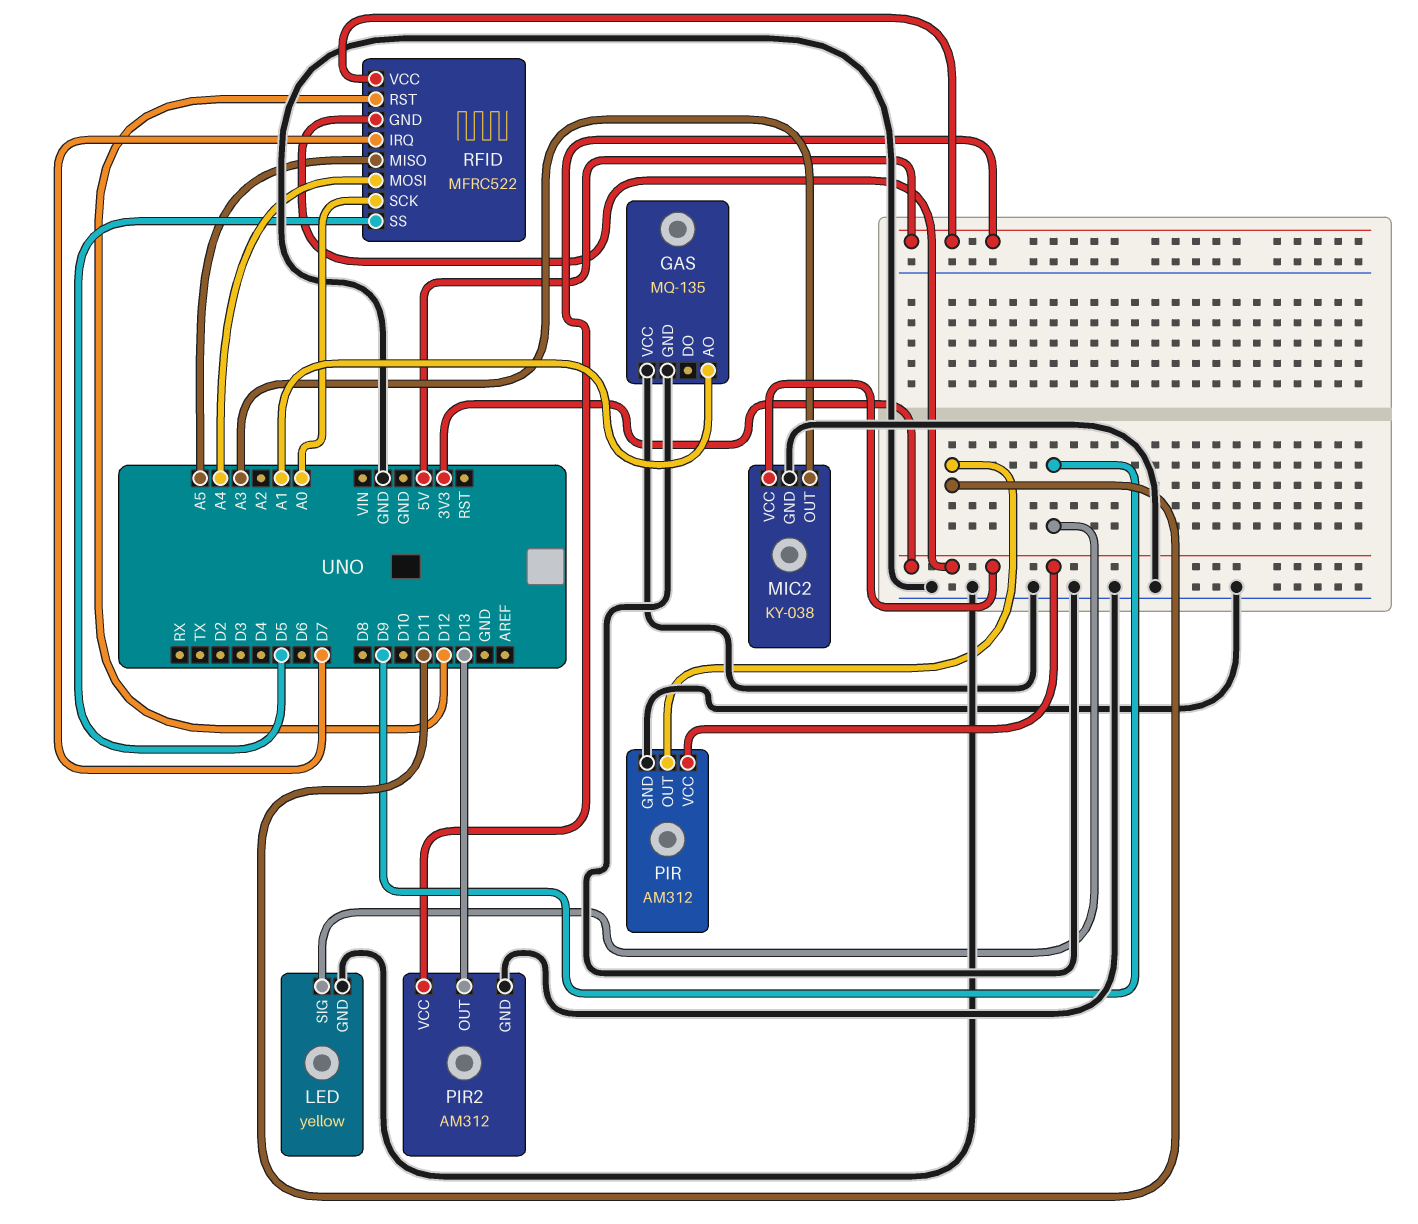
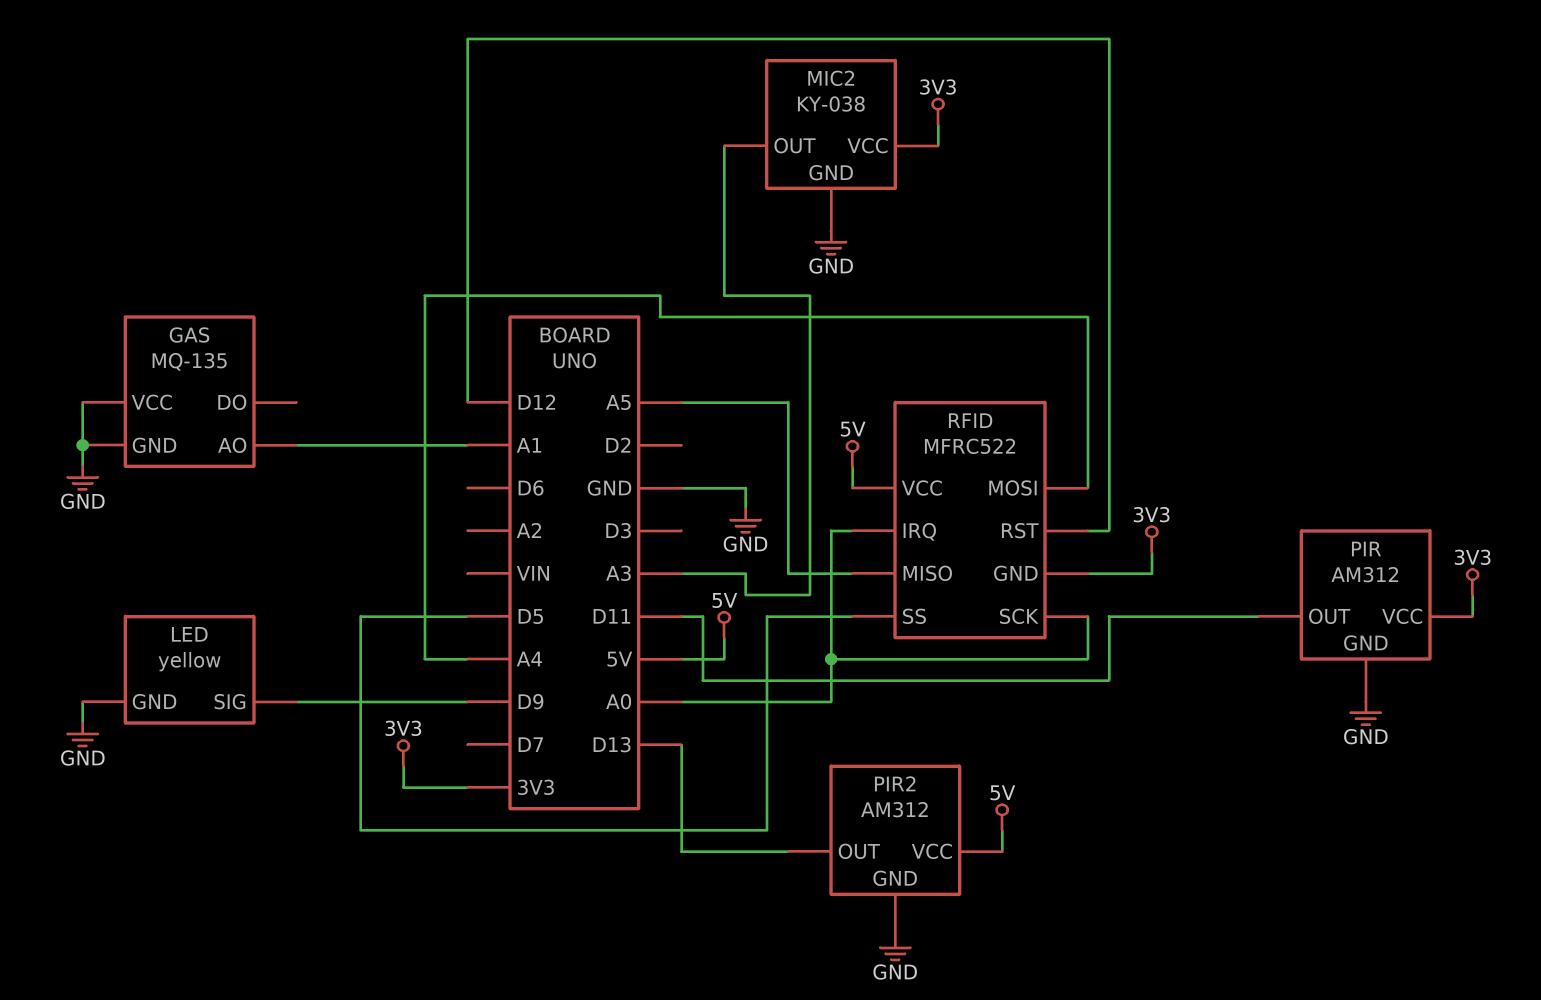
RFID pin IRQ: D7 -> A0

